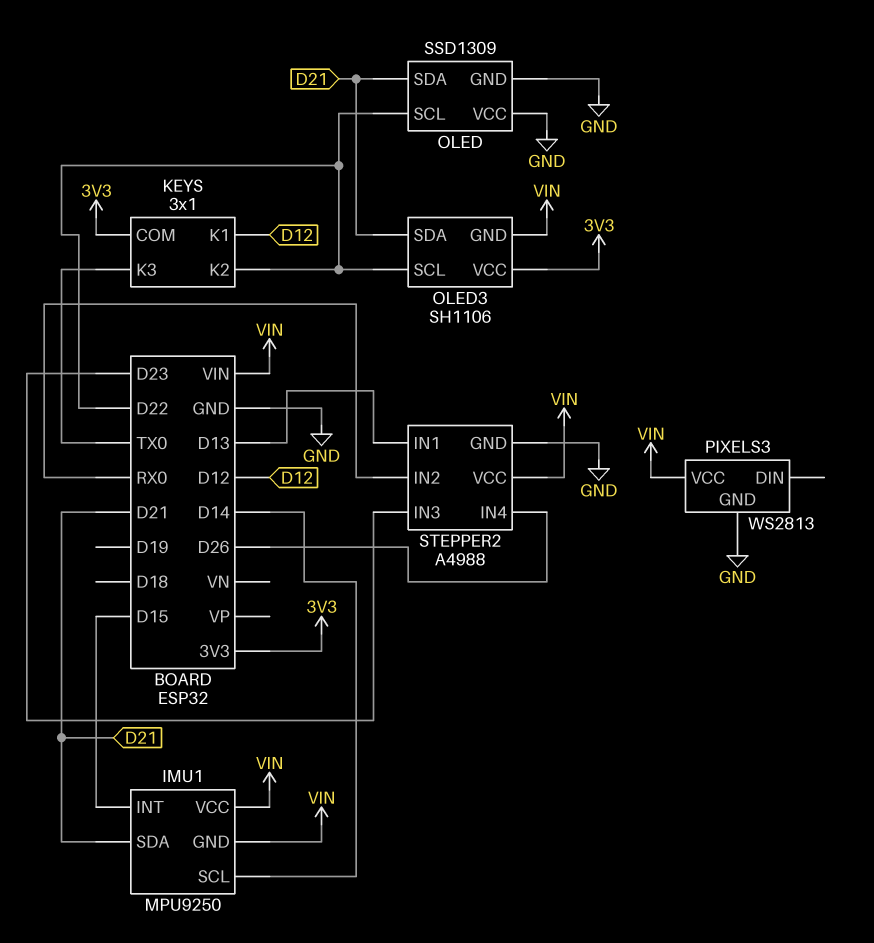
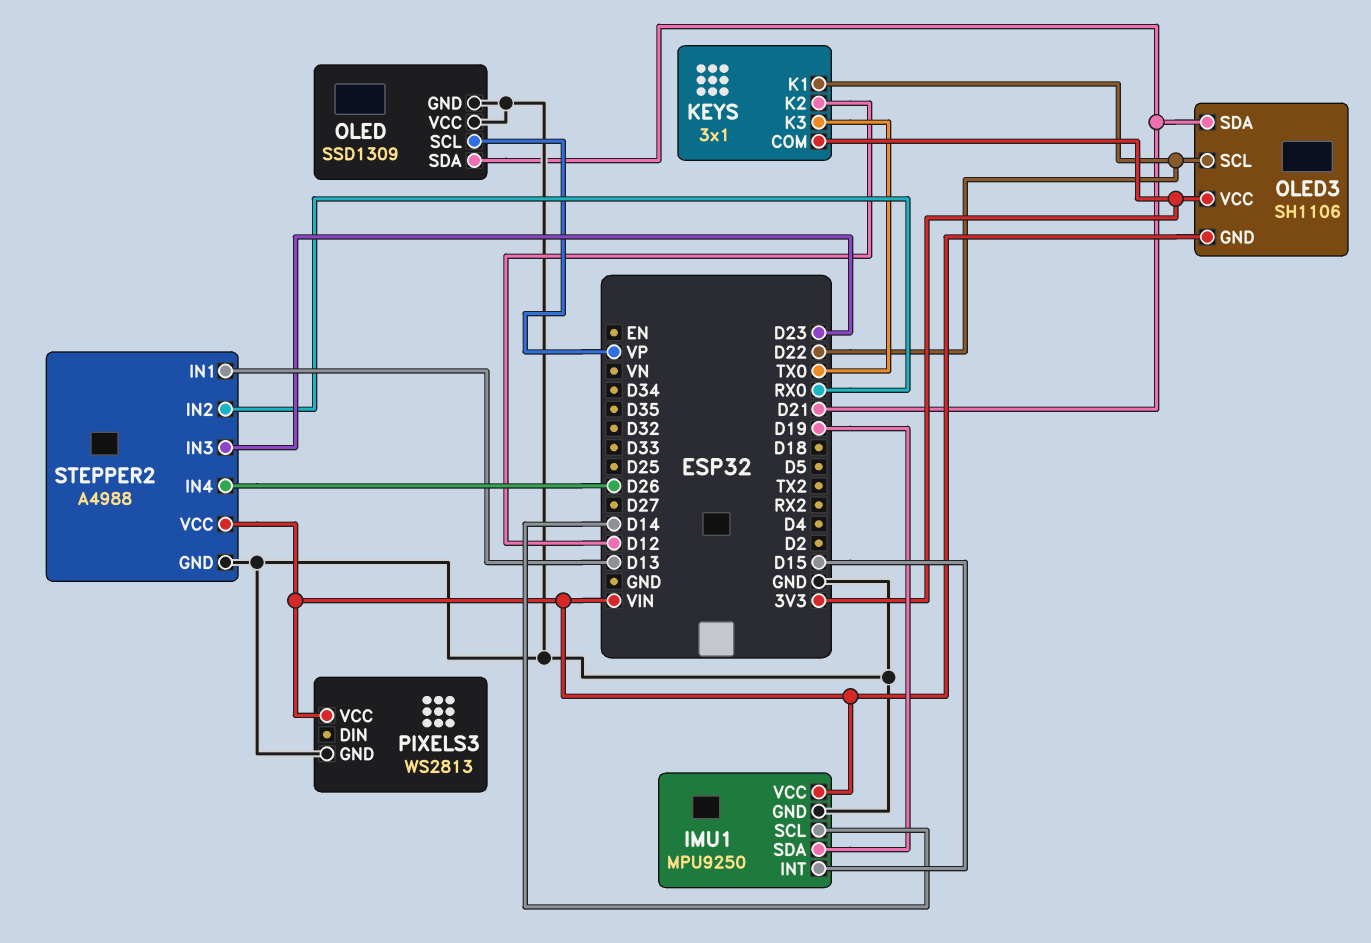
IMU1 pin GND: VIN -> GND
IMU1 pin SDA: D21 -> D19
KEYS pin K1: D12 -> D22
KEYS pin K2: D22 -> D12
OLED pin SCL: D22 -> VP

